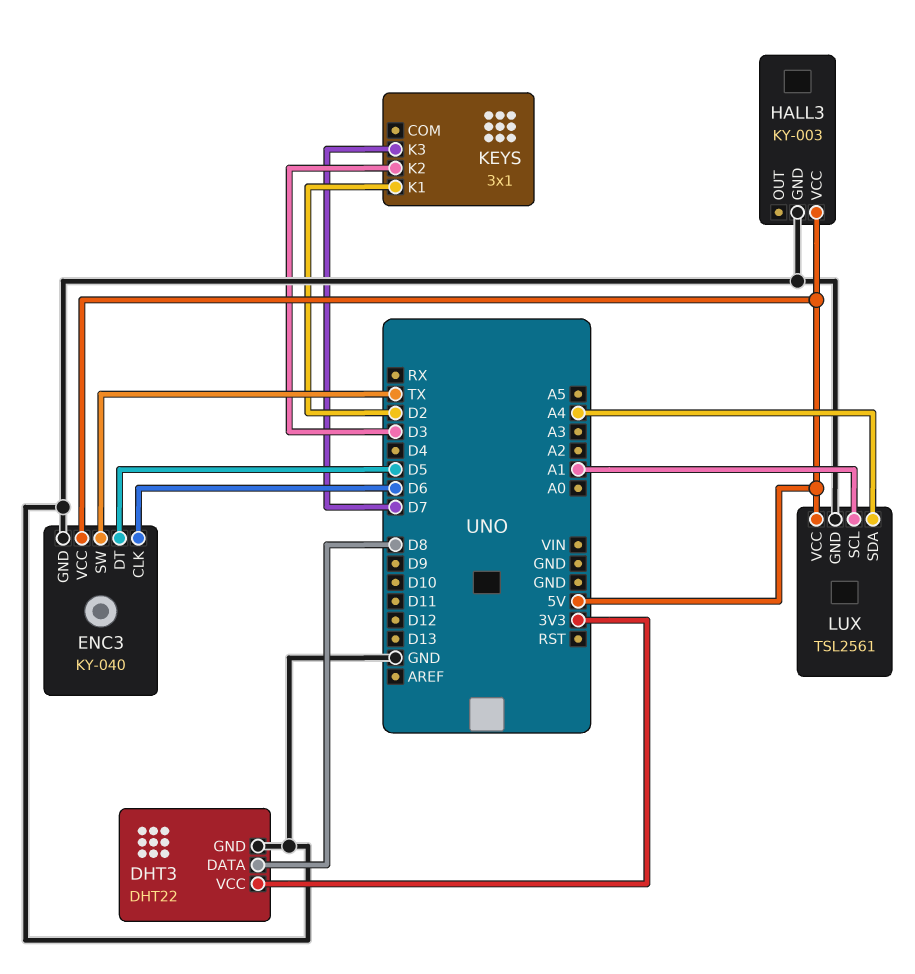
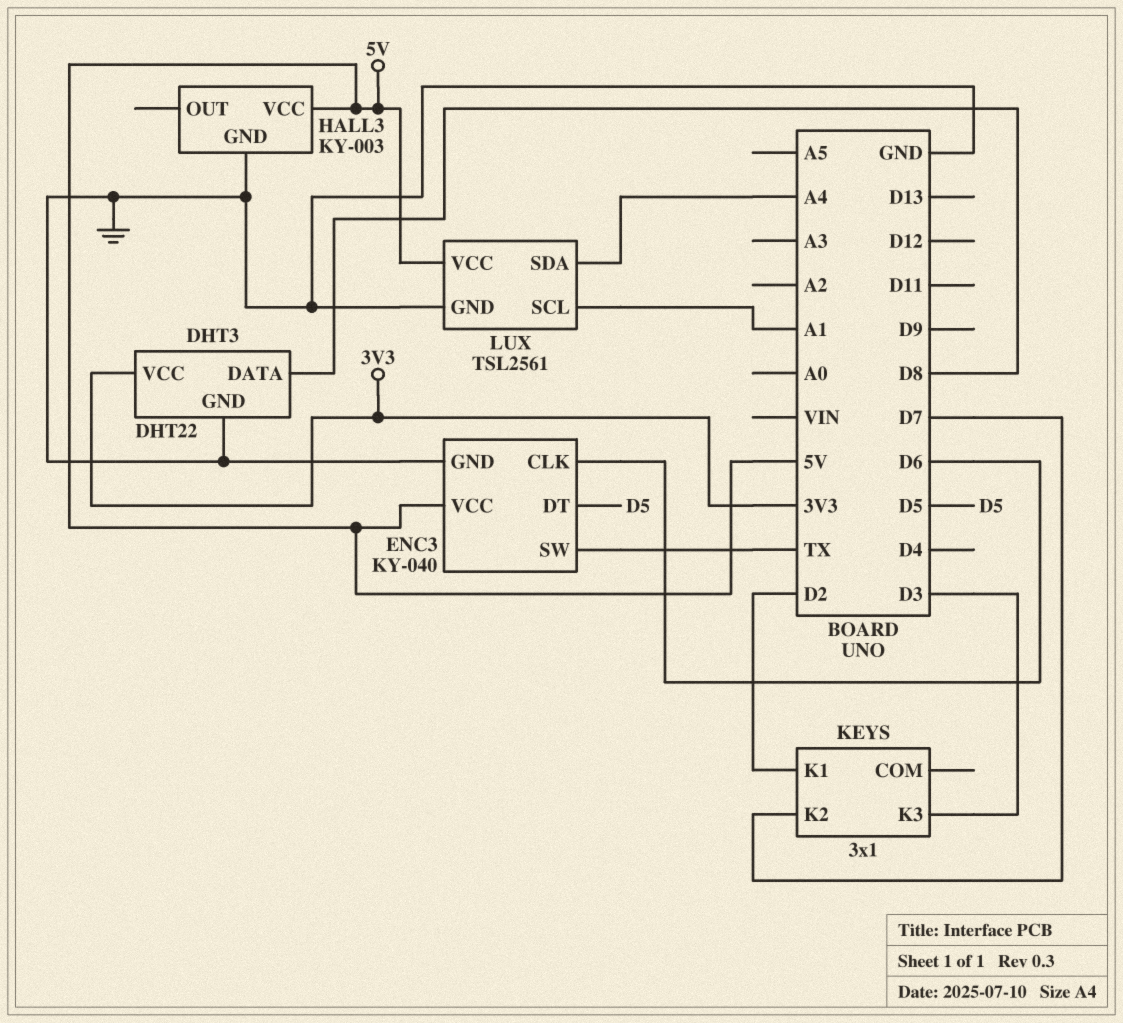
KEYS pin K2: D3 -> D7
KEYS pin K3: D7 -> D3

